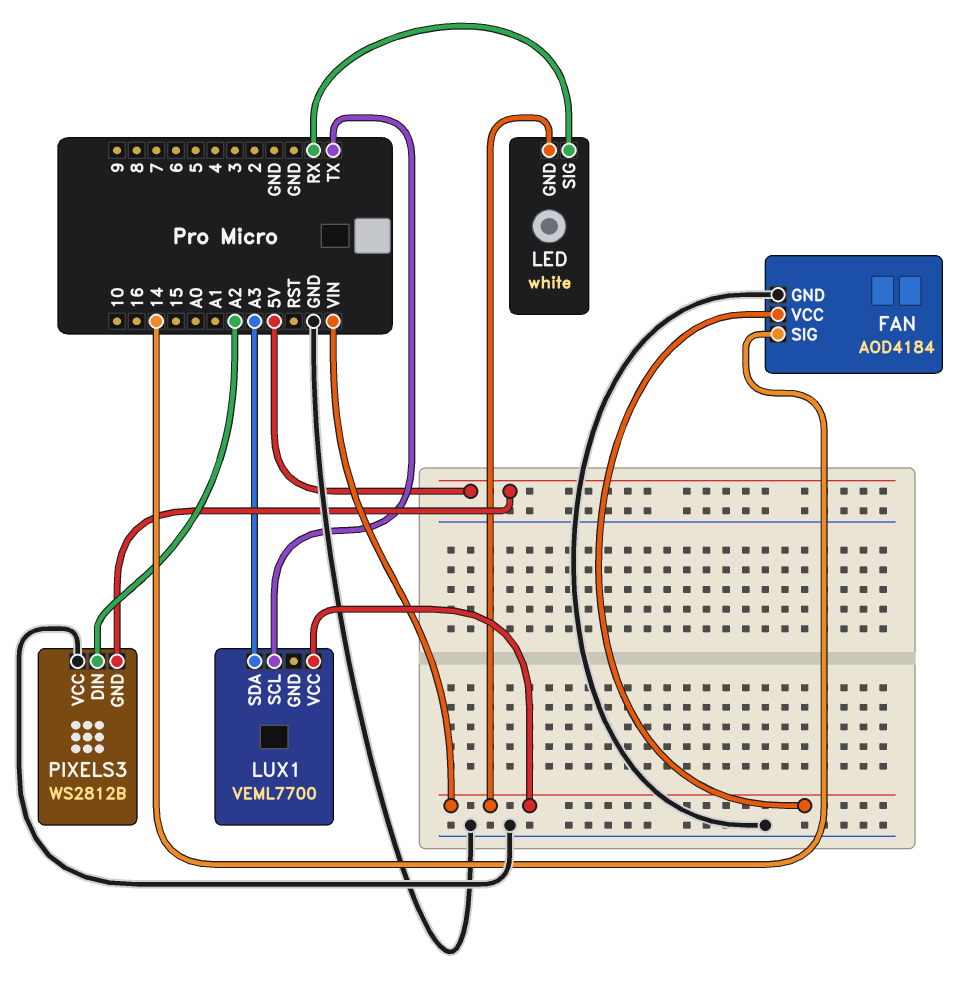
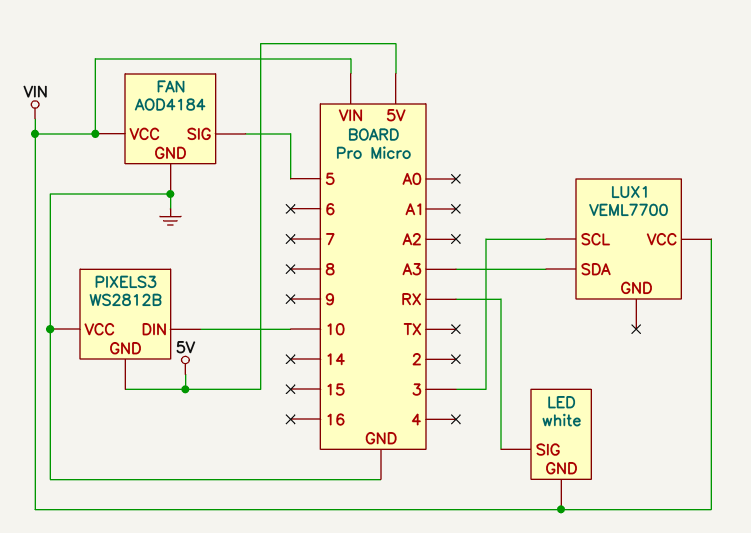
FAN pin SIG: 14 -> 5
LUX1 pin SCL: TX -> 3
PIXELS3 pin DIN: A2 -> 10

